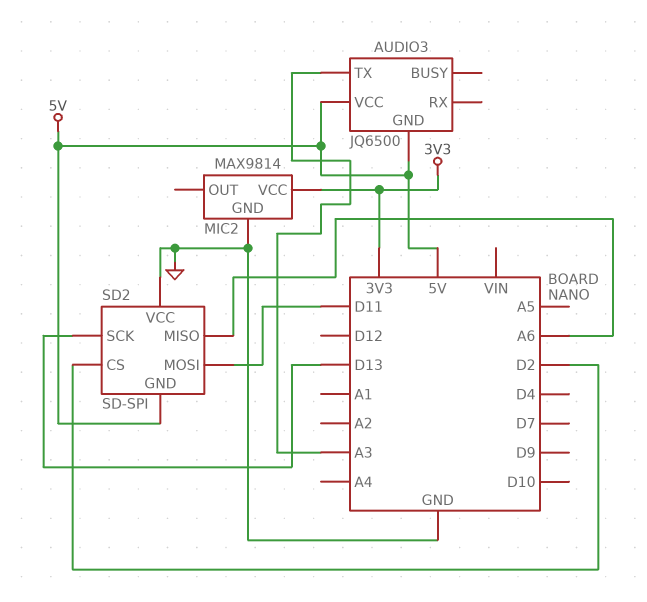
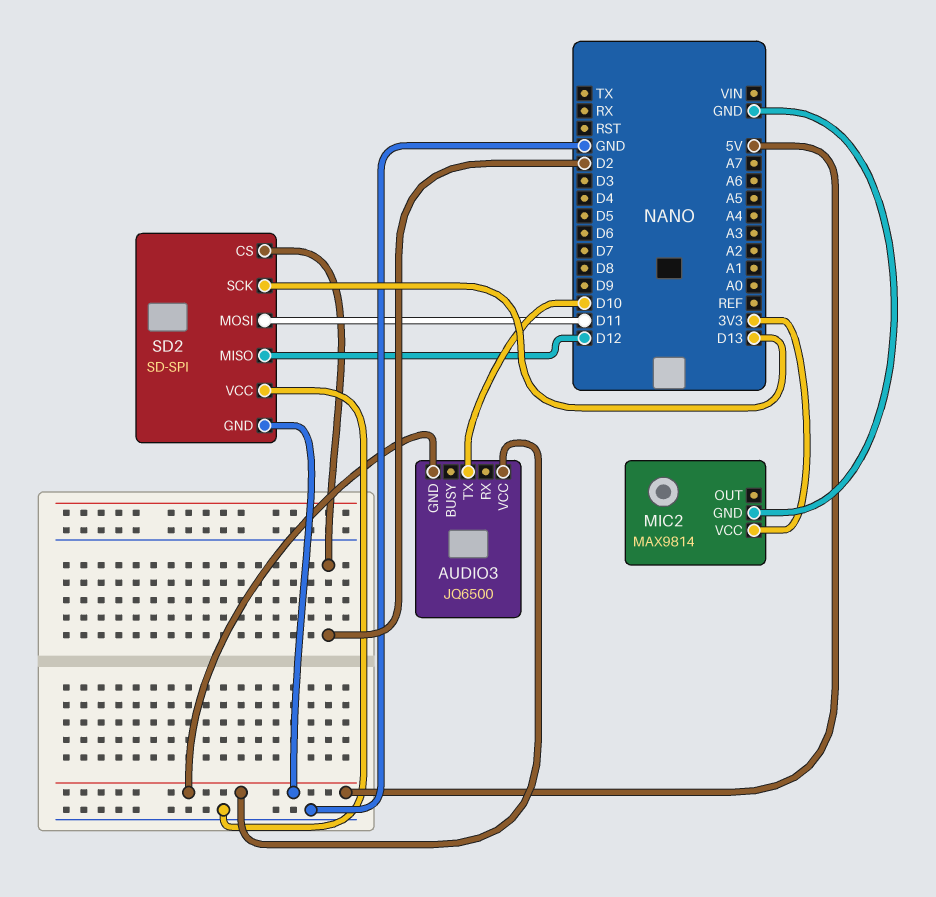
AUDIO3 pin TX: A3 -> D10
SD2 pin MISO: A6 -> D12

